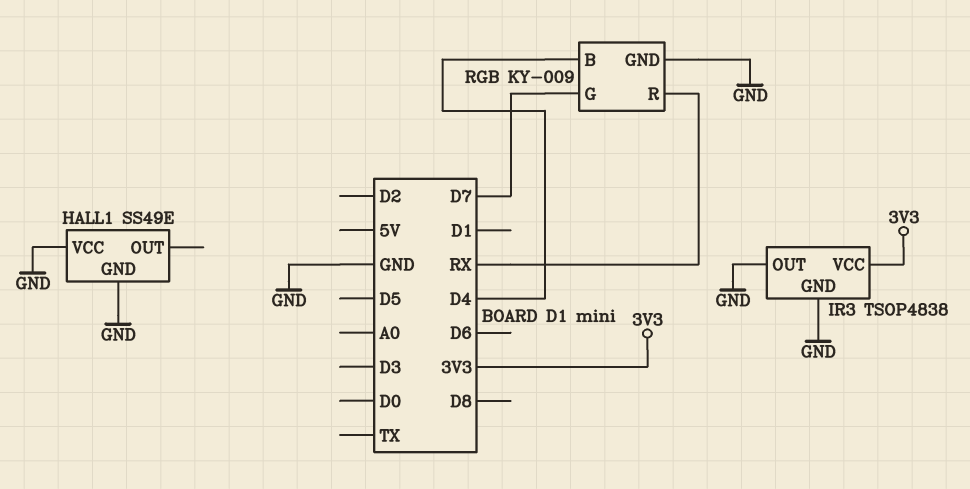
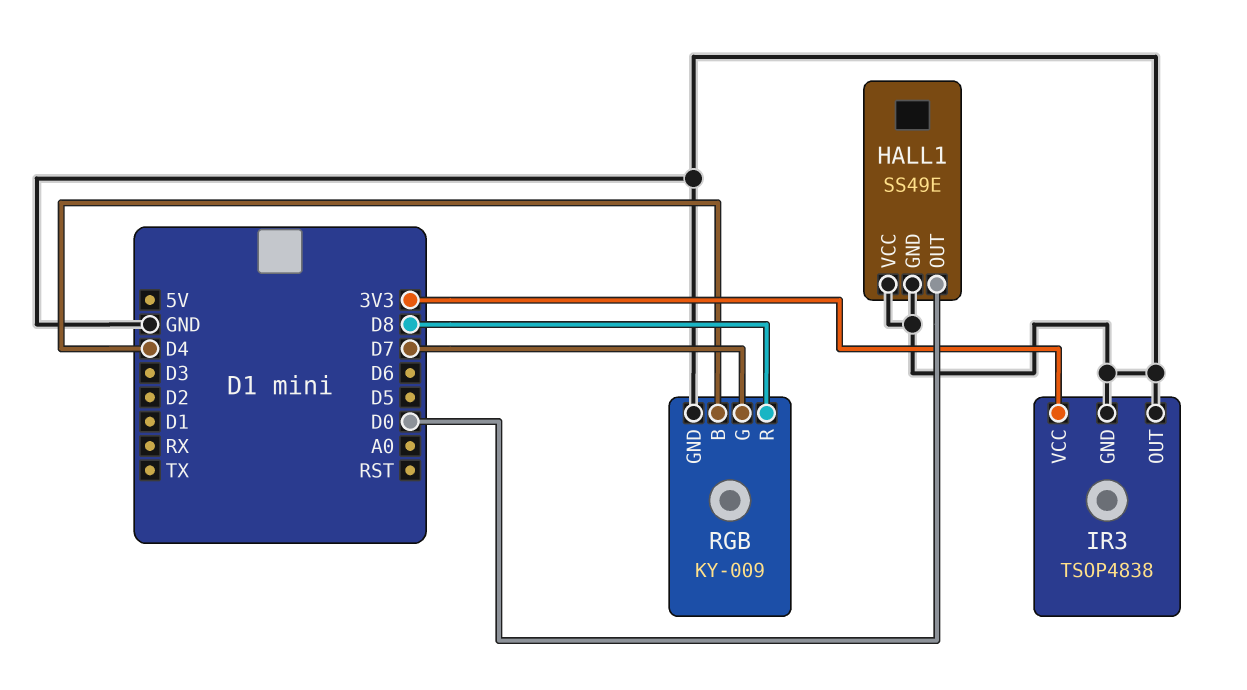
HALL1 pin OUT: none -> D0
RGB pin R: RX -> D8

